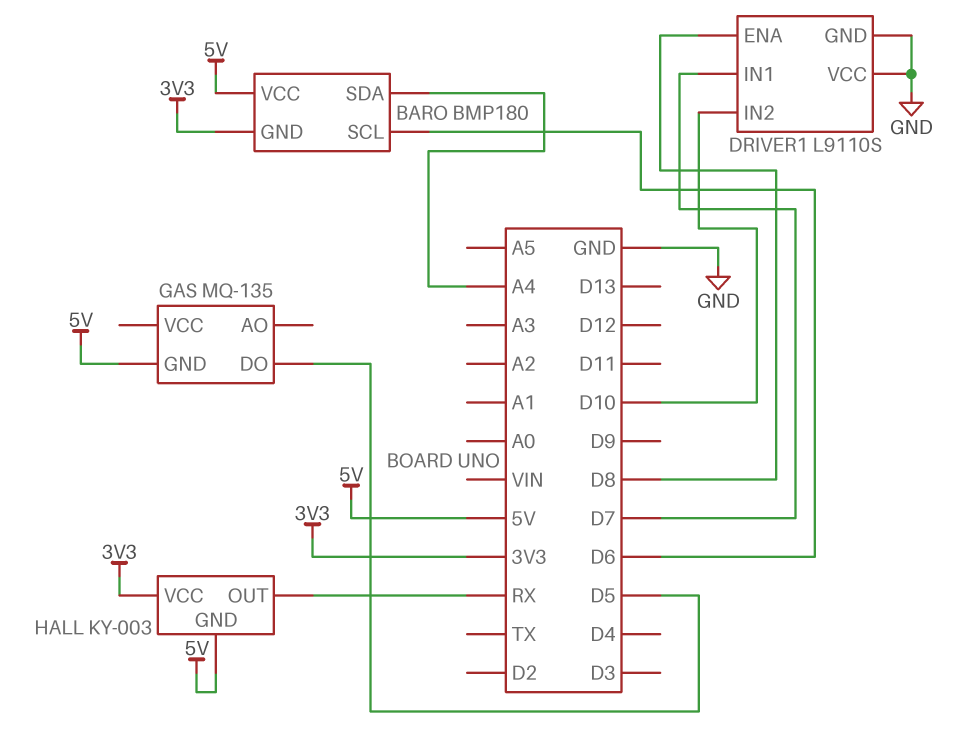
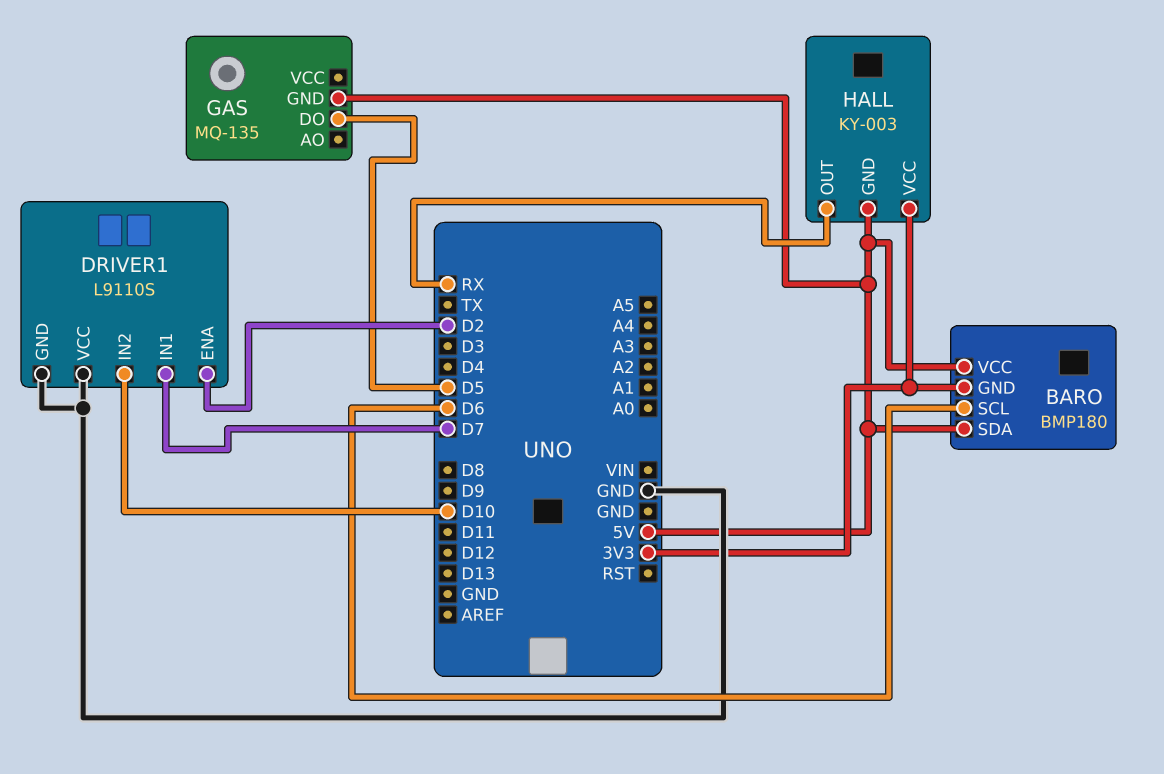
BARO pin SDA: A4 -> 5V
DRIVER1 pin ENA: D8 -> D2

